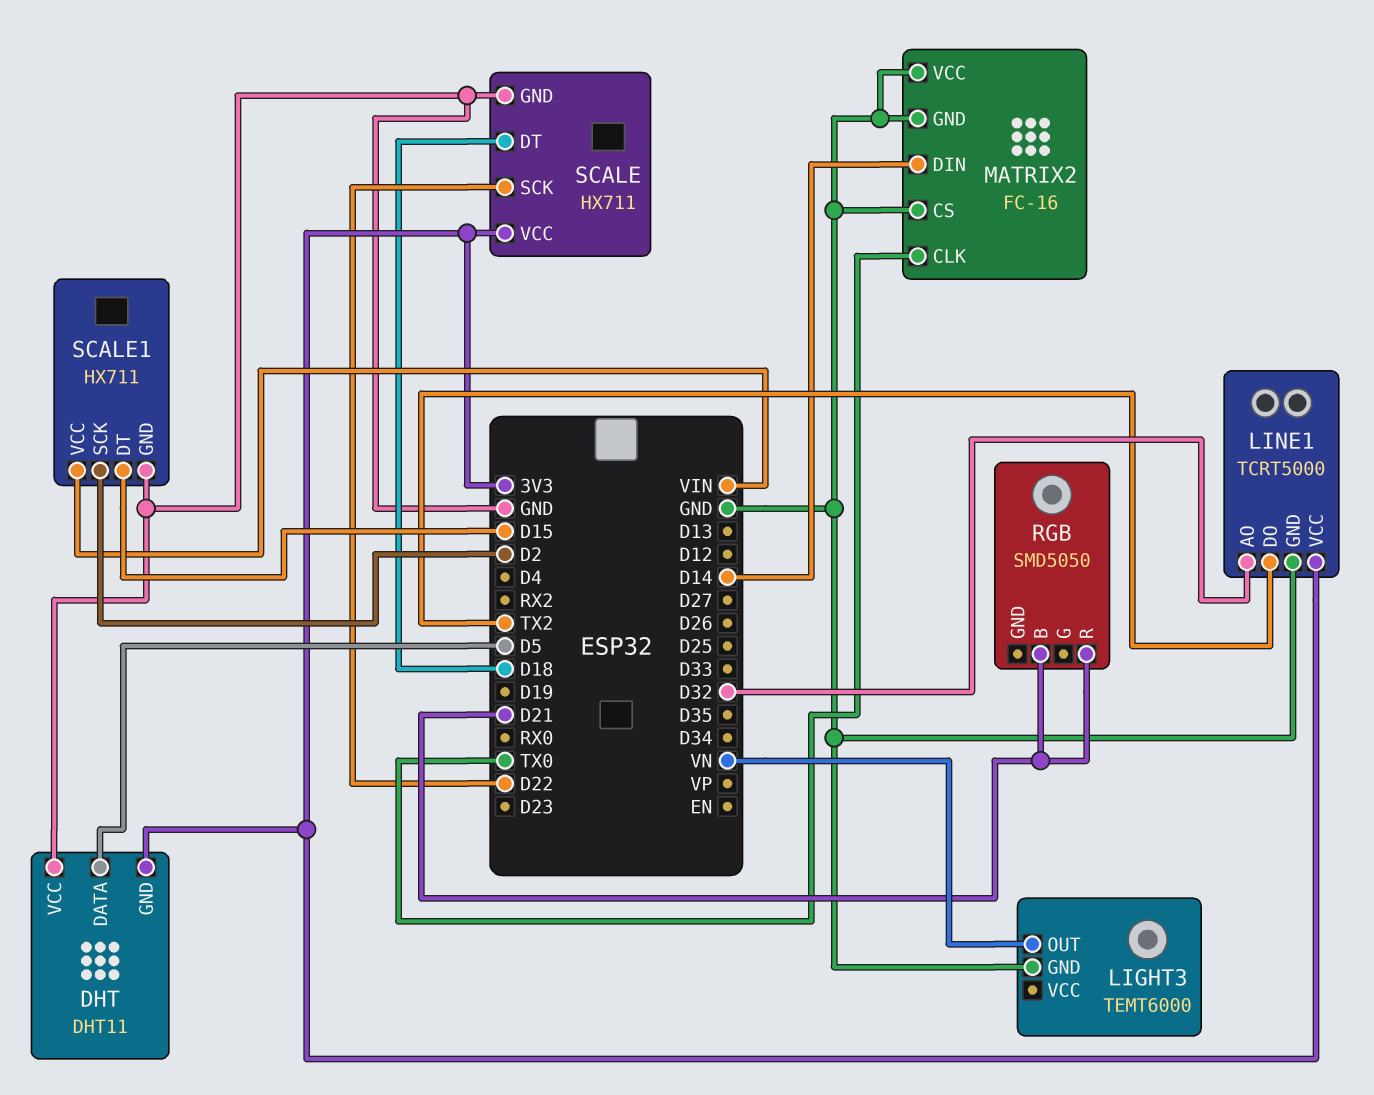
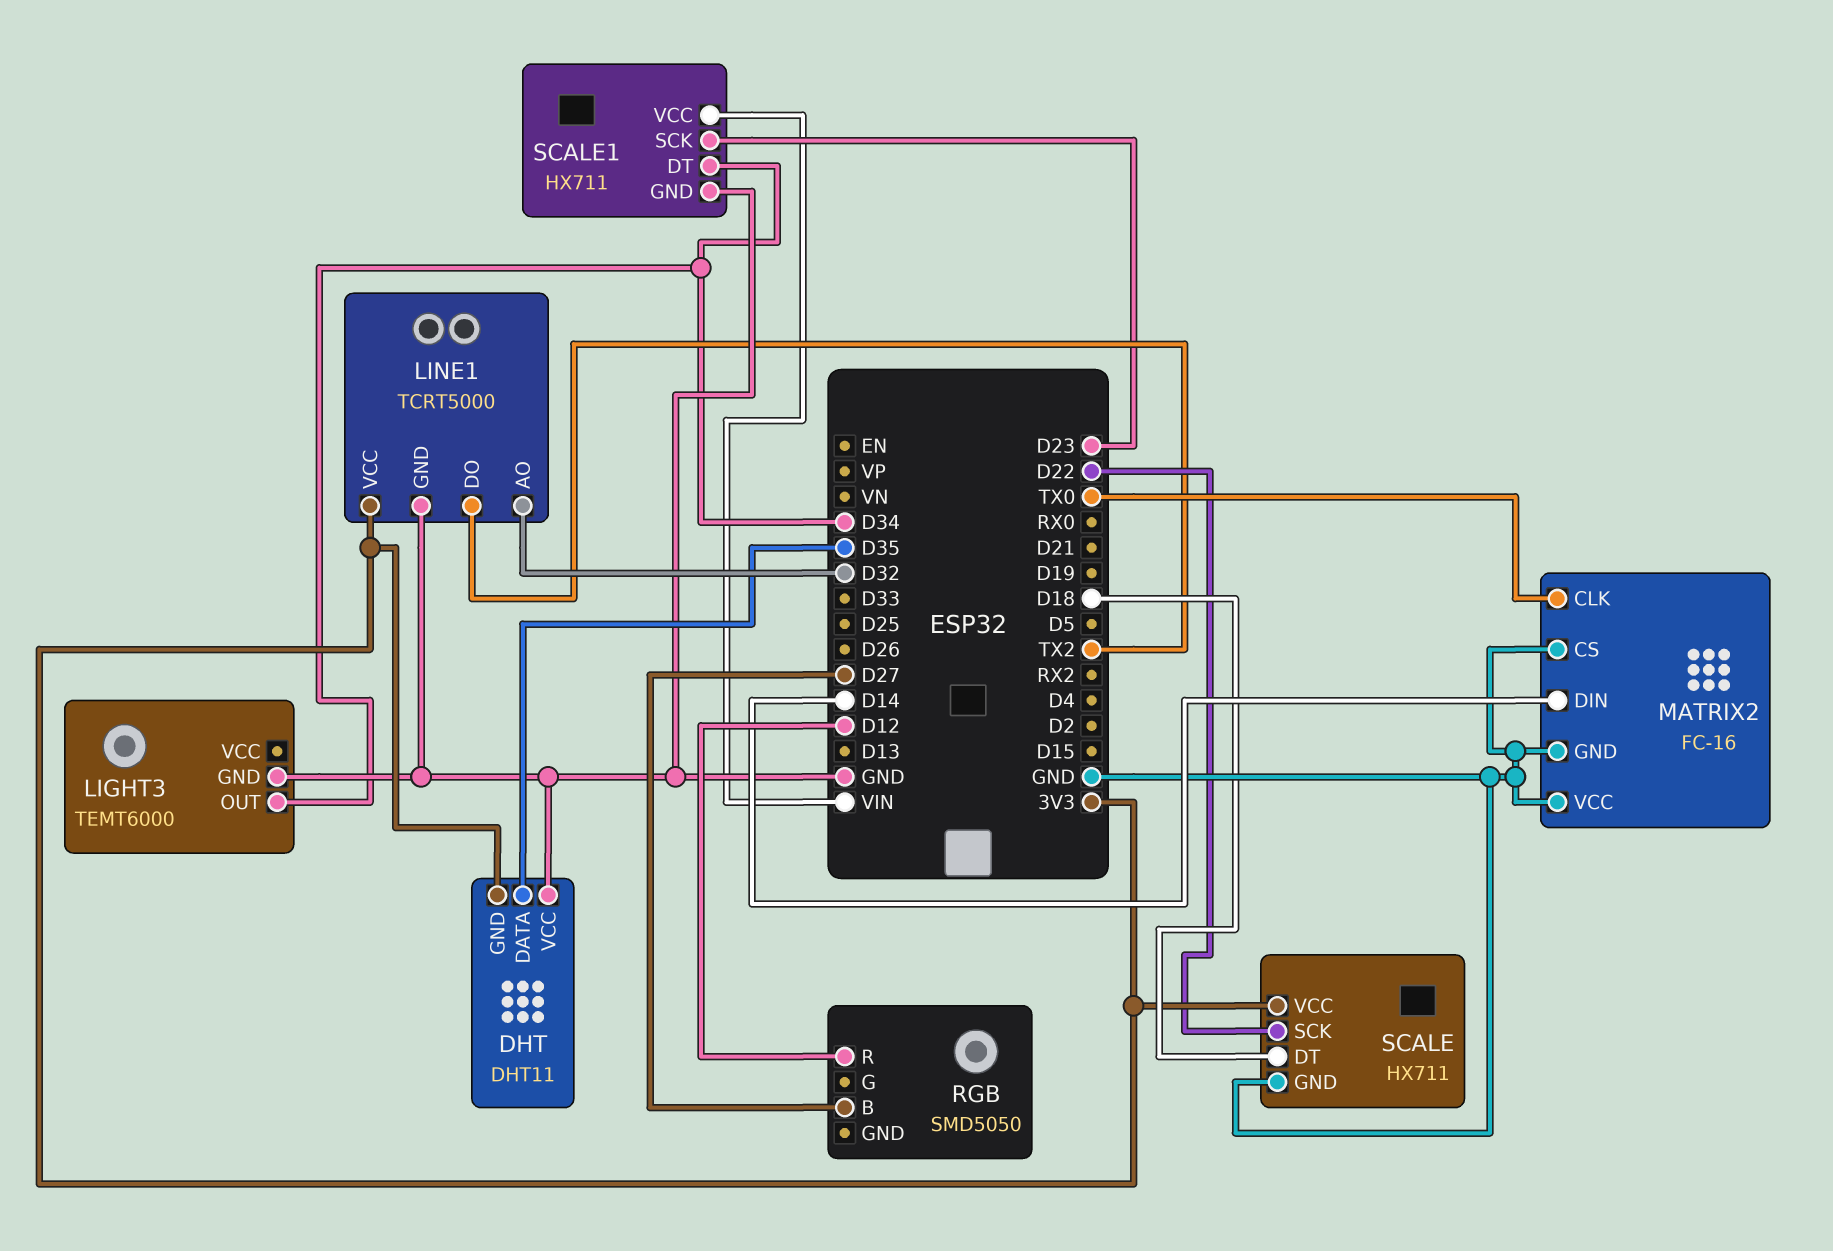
DHT pin DATA: D5 -> D35
LIGHT3 pin OUT: VN -> D34
RGB pin B: D21 -> D27
RGB pin R: D21 -> D12
SCALE1 pin DT: D15 -> D34
SCALE1 pin SCK: D2 -> D23

